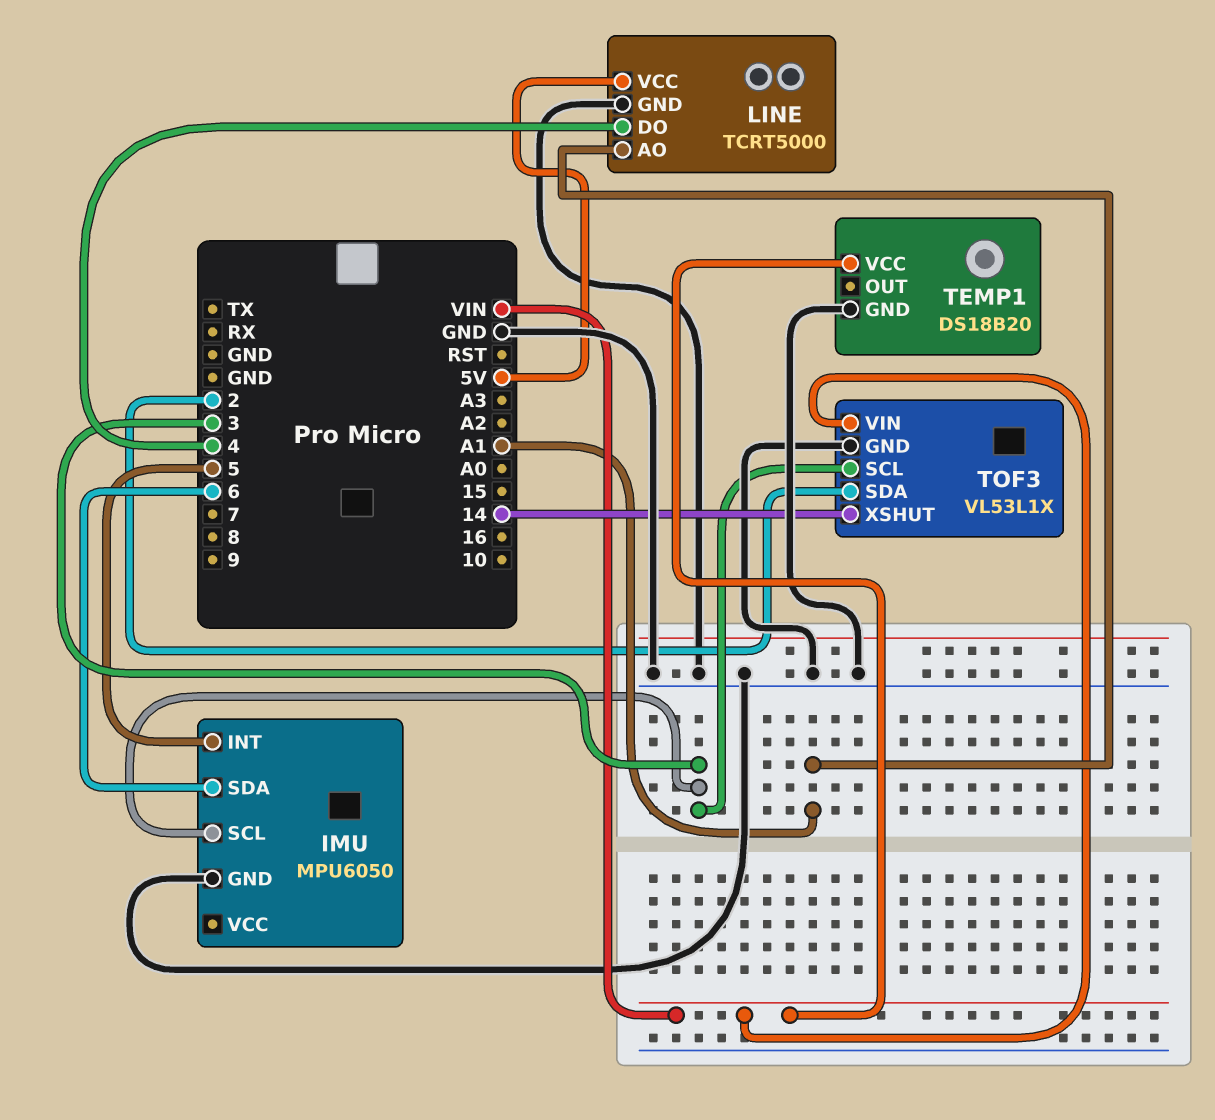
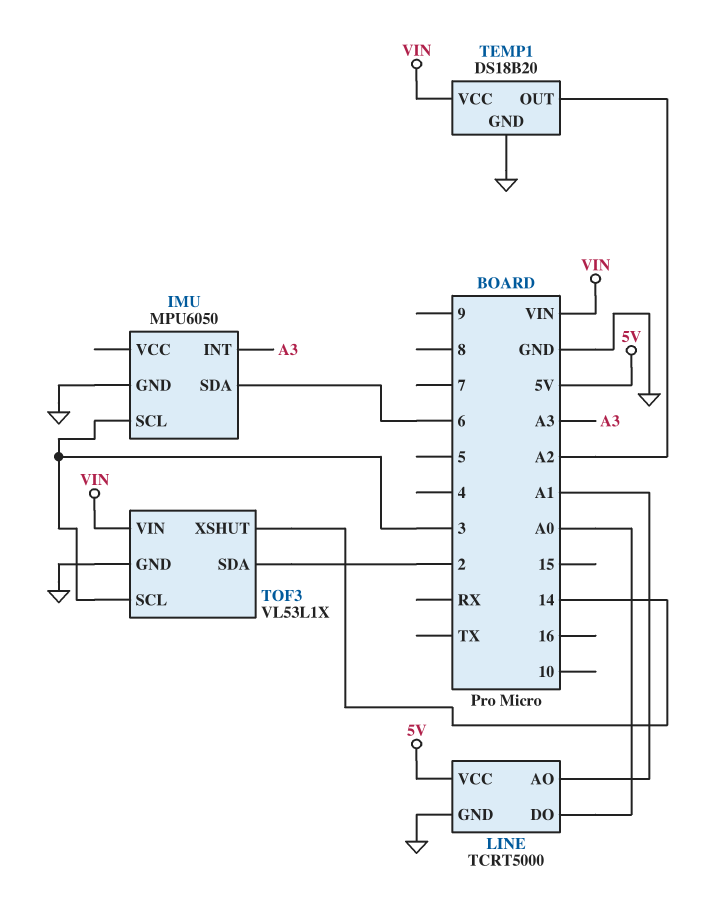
IMU pin INT: 5 -> A3
LINE pin DO: 4 -> A0
TEMP1 pin OUT: none -> A2

